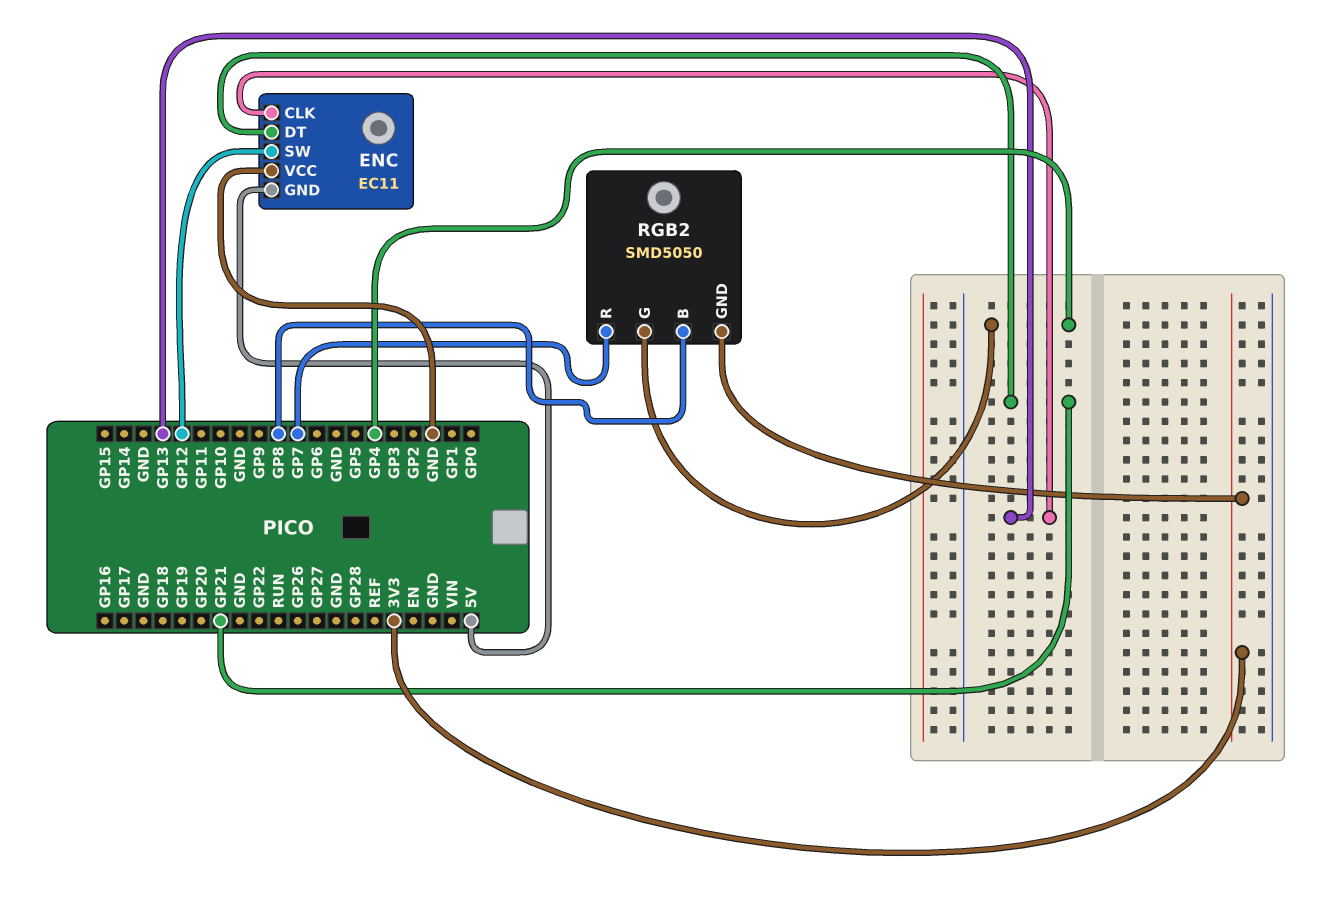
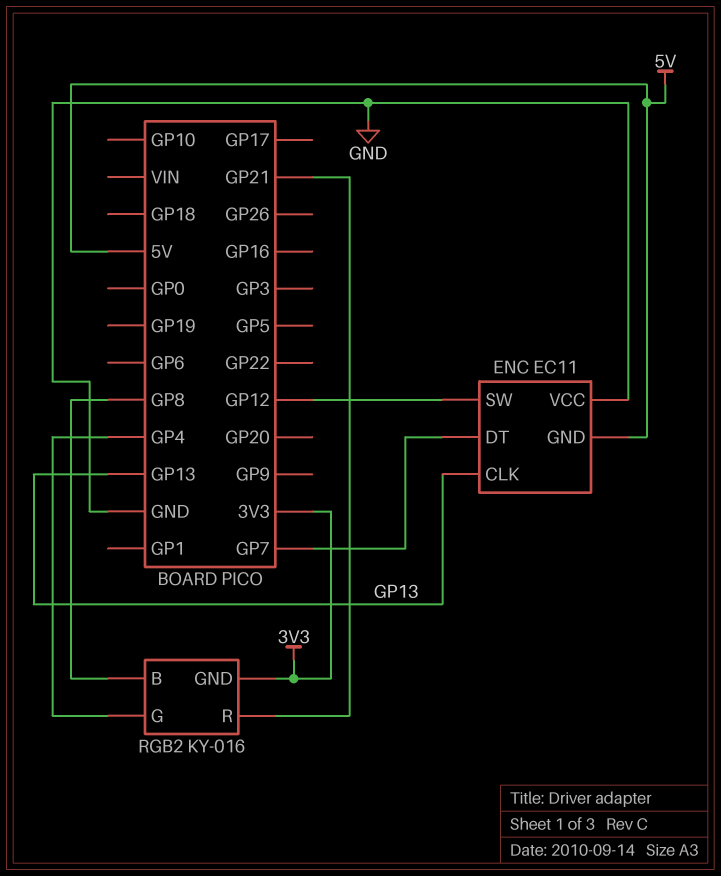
ENC pin DT: GP21 -> GP7
RGB2: SMD5050 -> KY-016
RGB2 pin R: GP7 -> GP21

